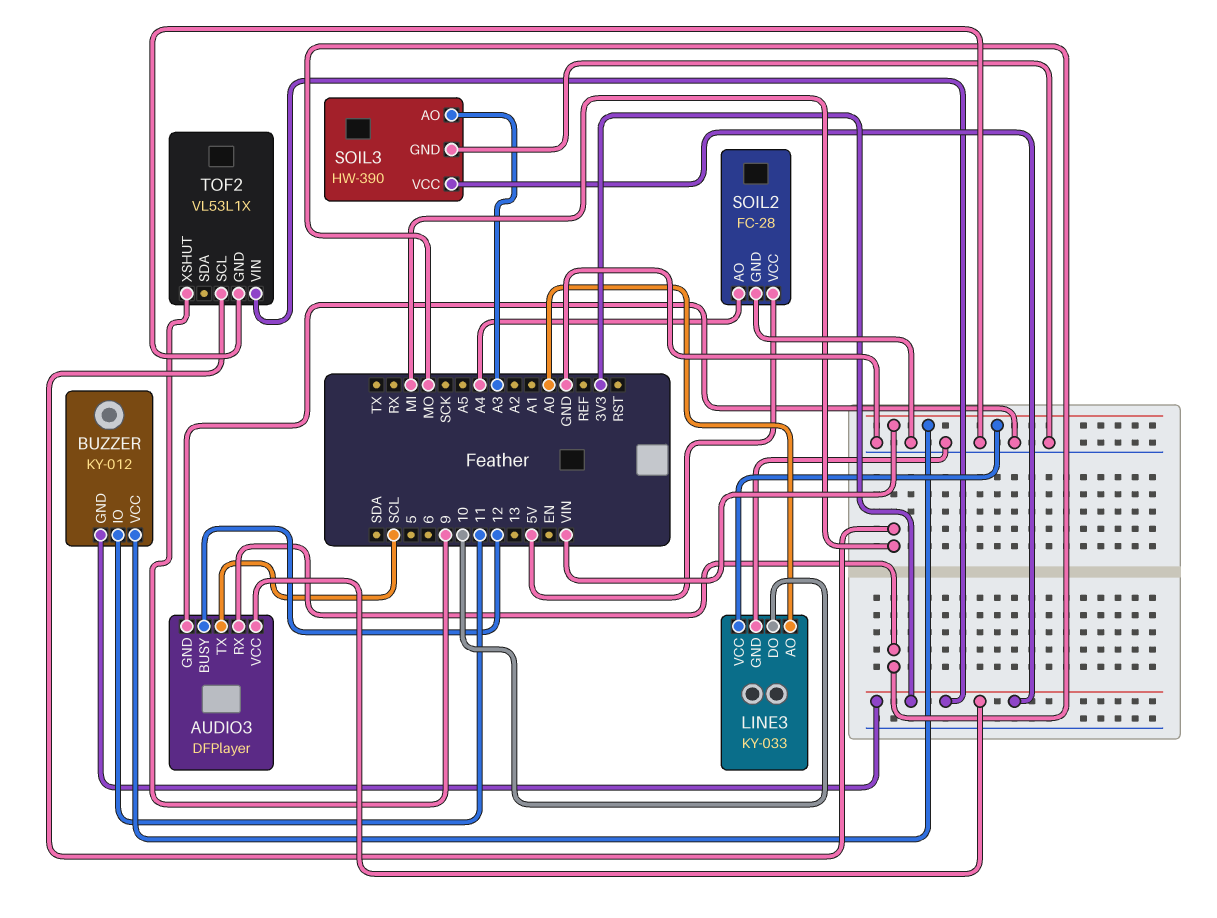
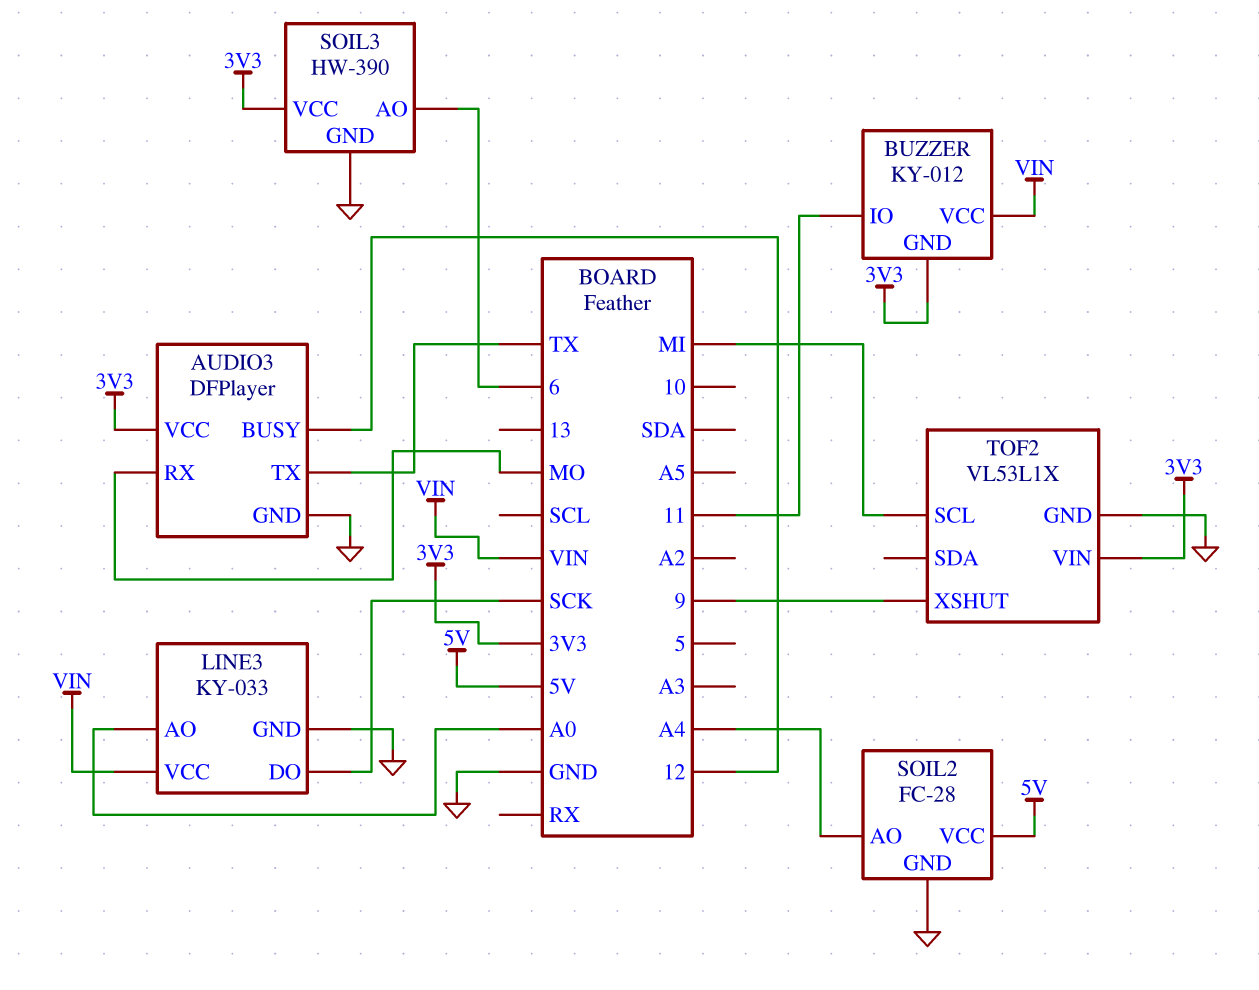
AUDIO3 pin TX: SCL -> TX
LINE3 pin DO: 10 -> SCK
SOIL3 pin AO: A3 -> 6

